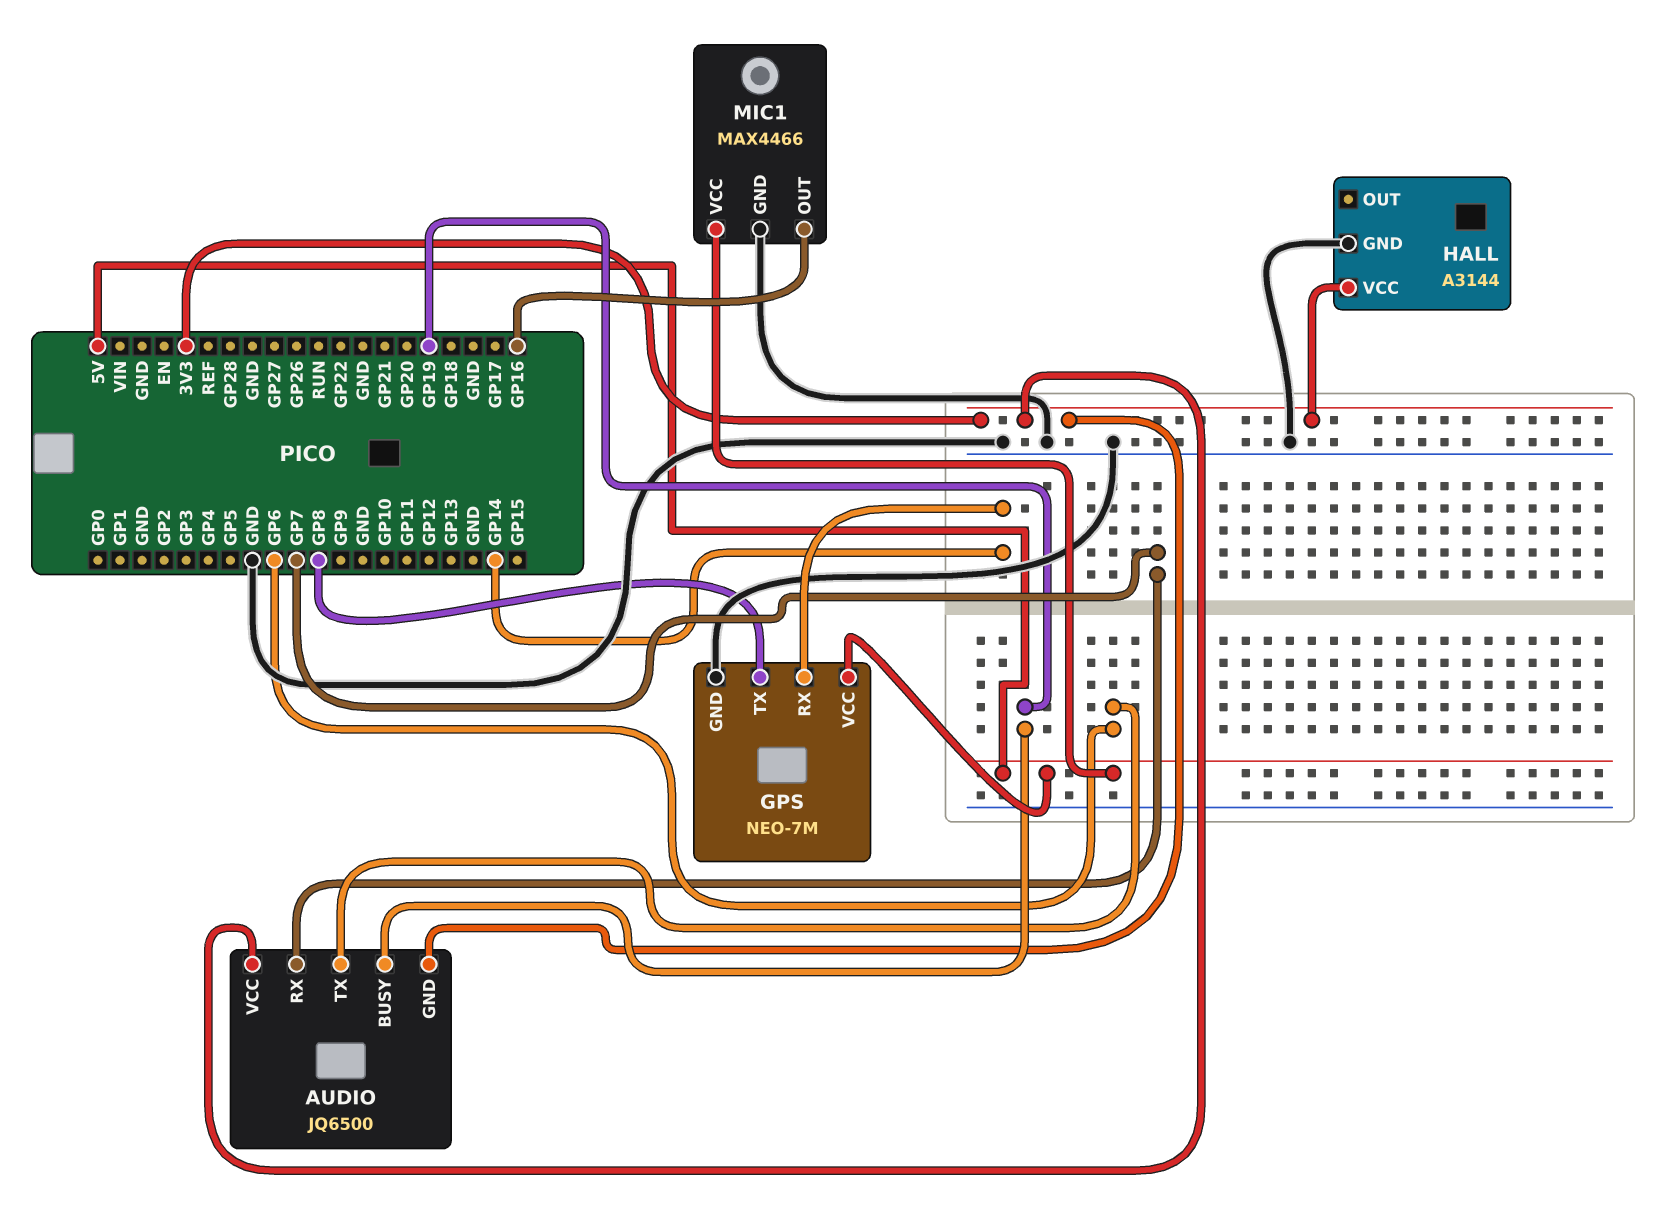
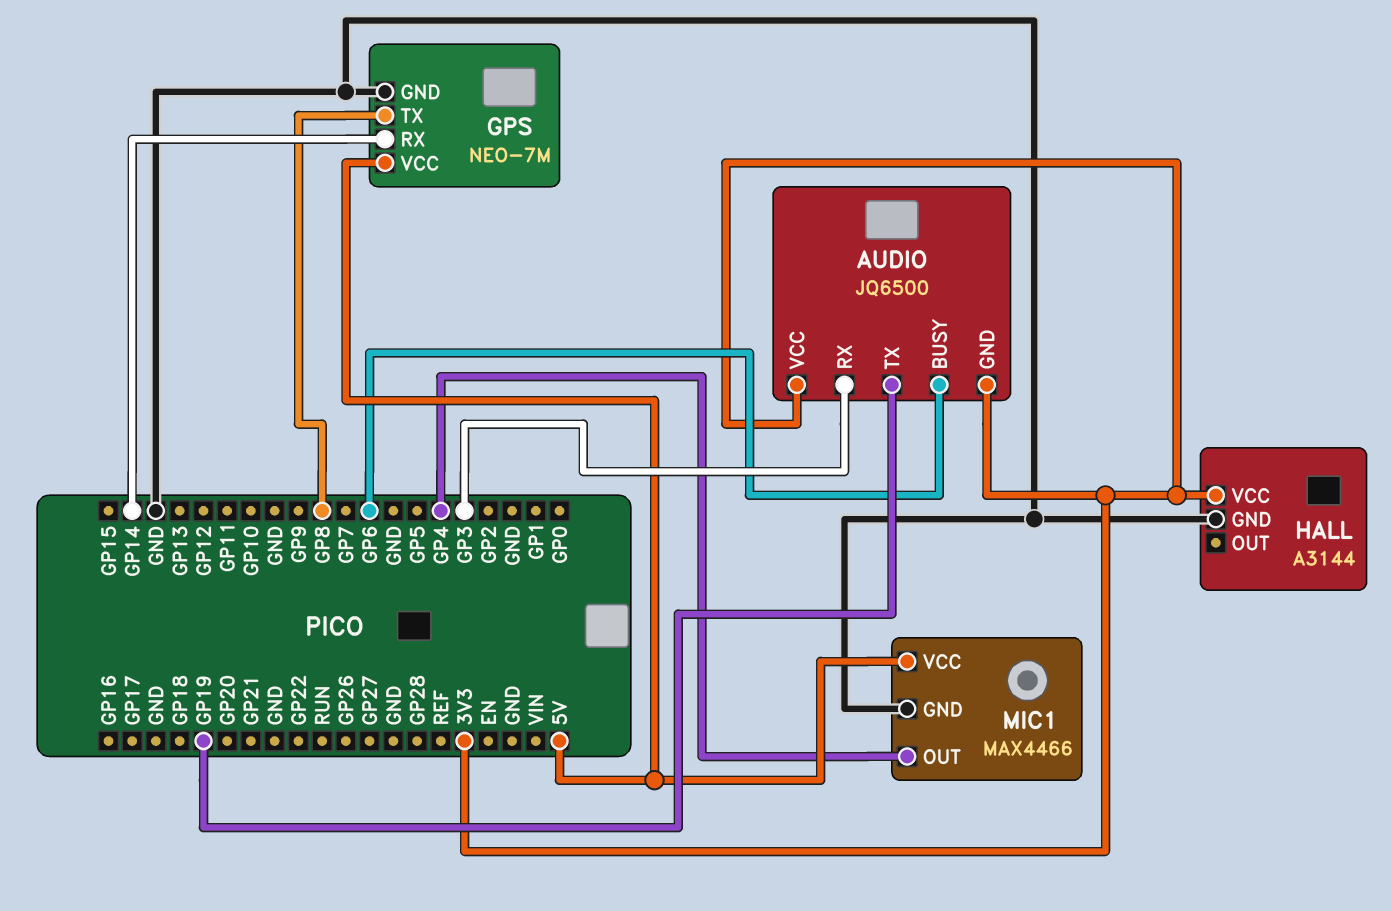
AUDIO pin BUSY: GP19 -> GP6
AUDIO pin RX: GP7 -> GP3
AUDIO pin TX: GP6 -> GP19
MIC1 pin OUT: GP16 -> GP4

